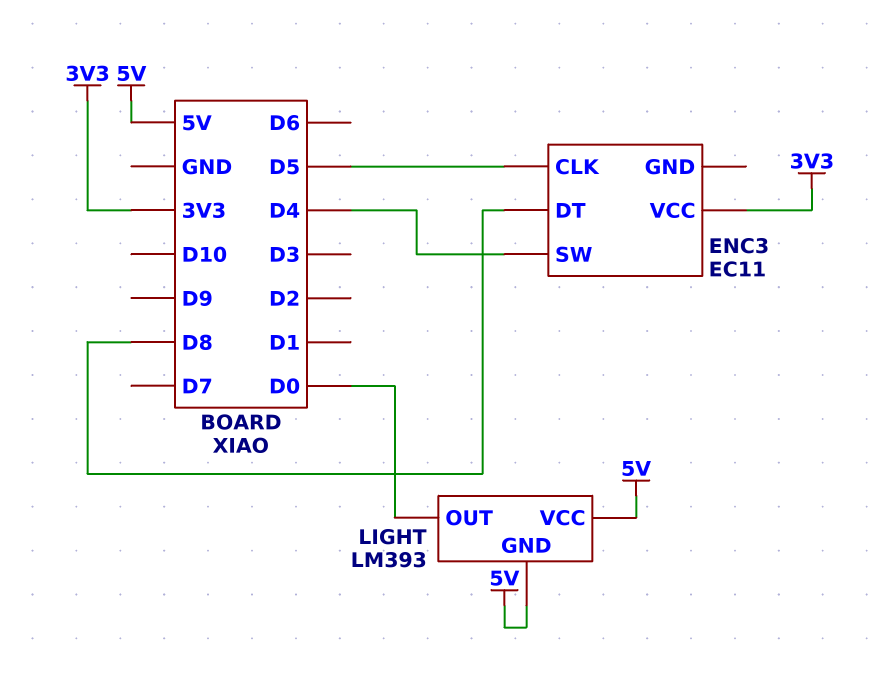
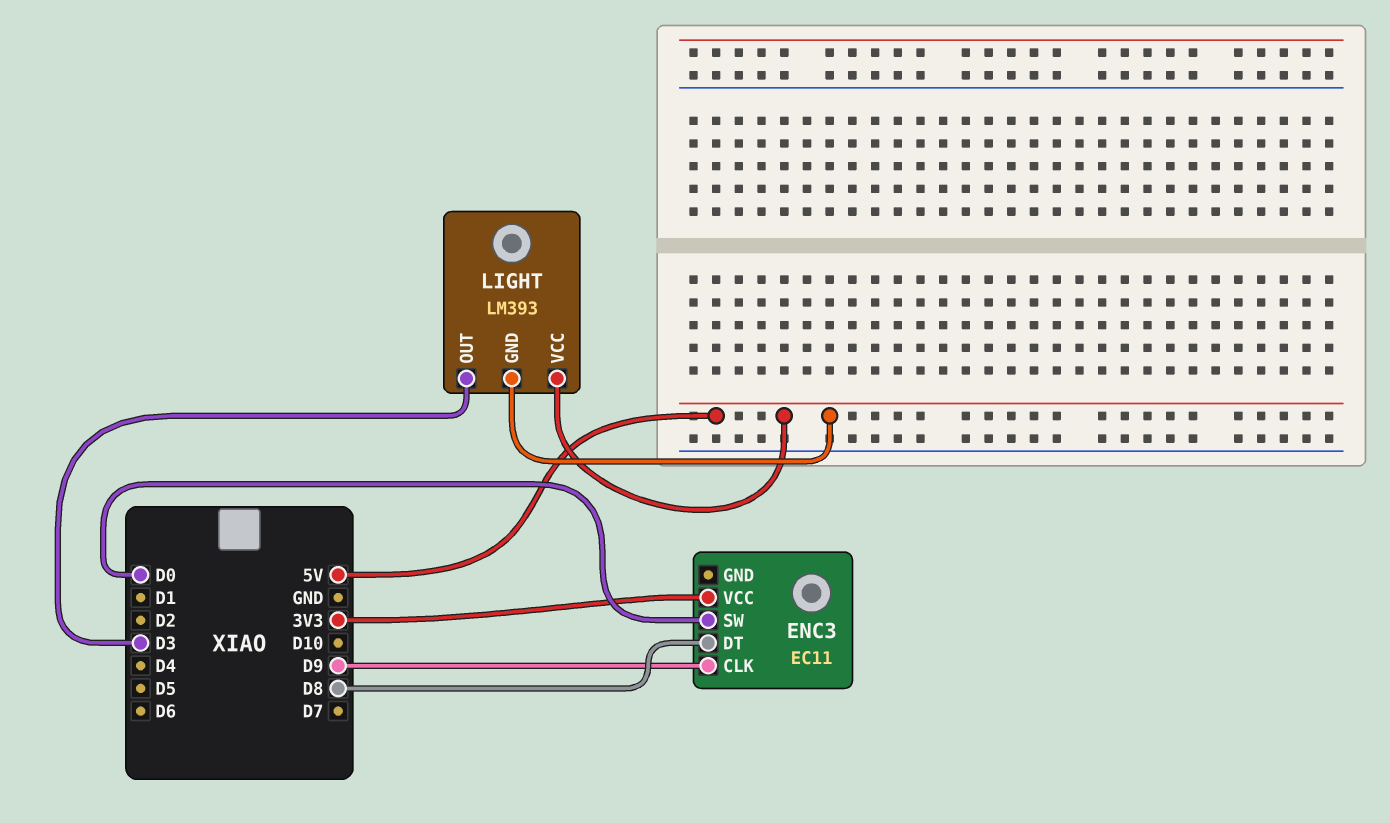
ENC3 pin CLK: D5 -> D9
ENC3 pin SW: D4 -> D0
LIGHT pin OUT: D0 -> D3

